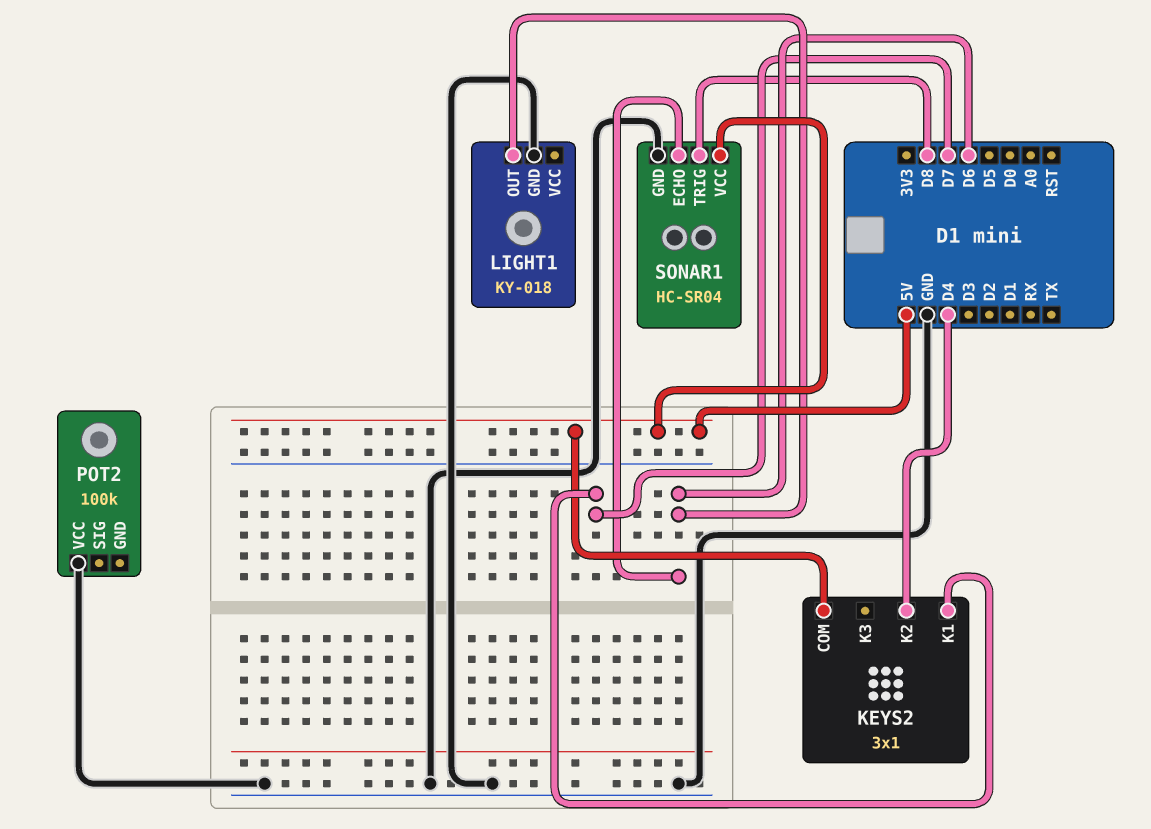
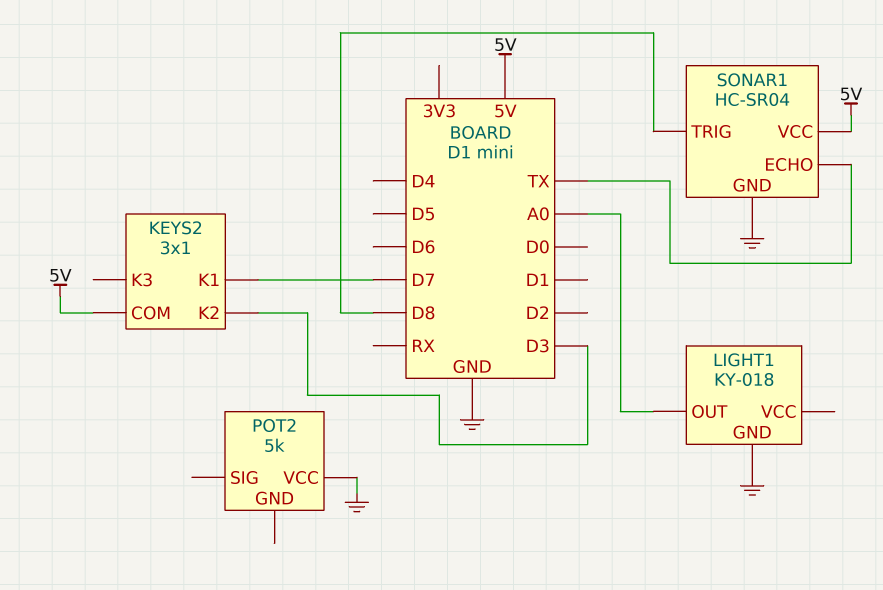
KEYS2 pin K2: D4 -> D3
LIGHT1 pin OUT: D6 -> A0
POT2: 100k -> 5k
SONAR1 pin ECHO: D6 -> TX

